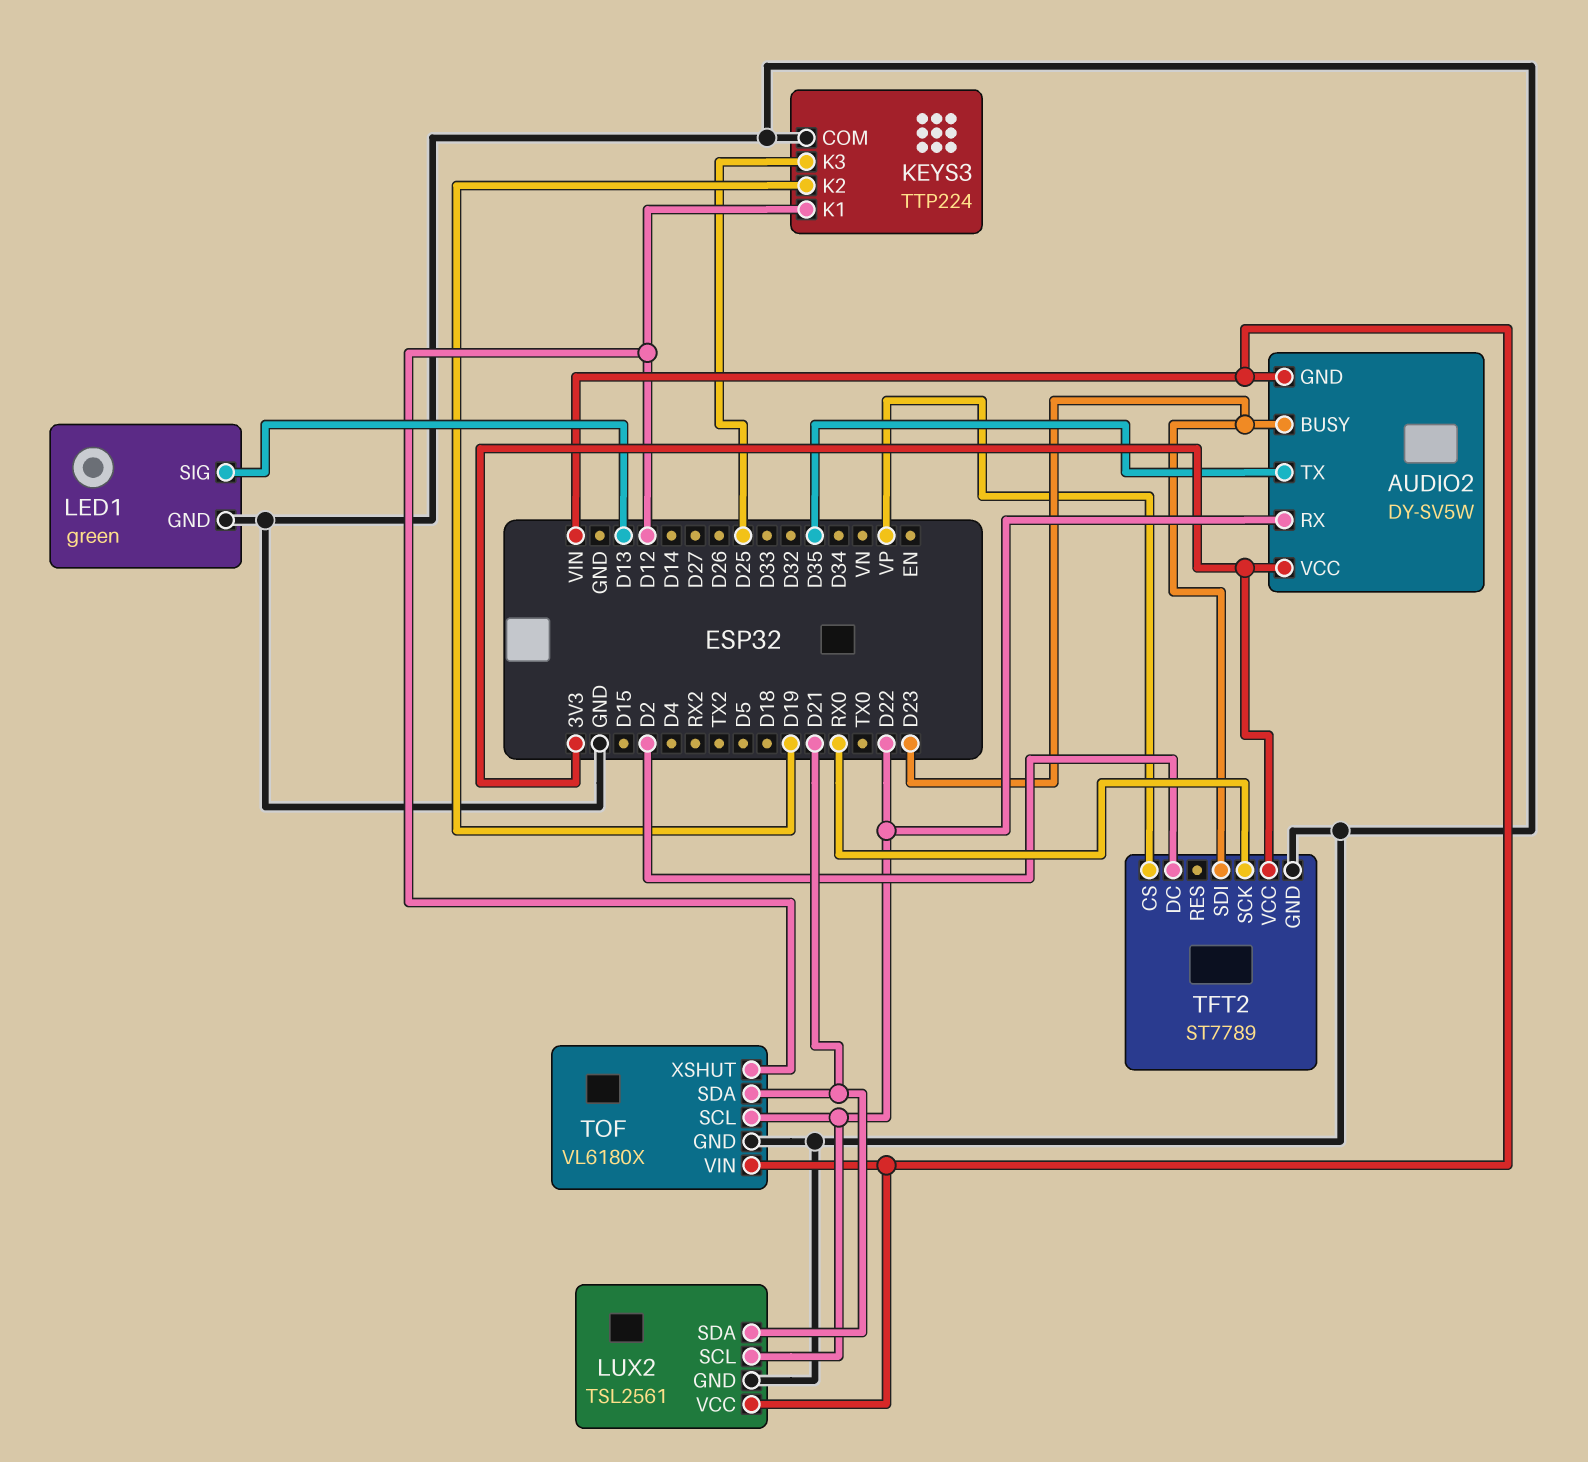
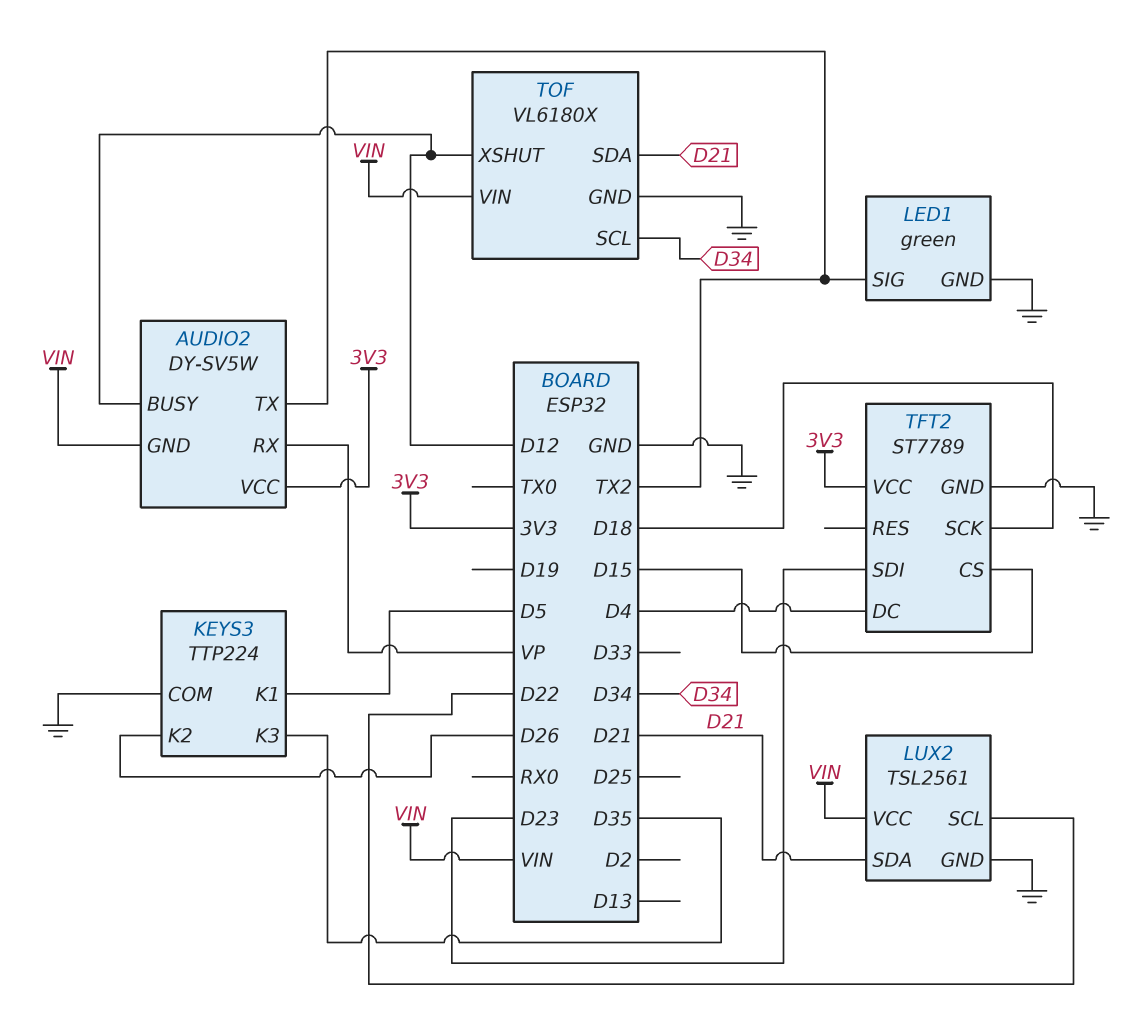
AUDIO2 pin BUSY: D23 -> D12
AUDIO2 pin RX: D22 -> VP
AUDIO2 pin TX: D35 -> TX2
KEYS3 pin K1: D12 -> D5
KEYS3 pin K2: D19 -> D26
KEYS3 pin K3: D25 -> D35
LED1 pin SIG: D13 -> TX2
TFT2 pin CS: VP -> D15
TFT2 pin DC: D2 -> D4
TFT2 pin SCK: RX0 -> D18
TOF pin SCL: D22 -> D34

